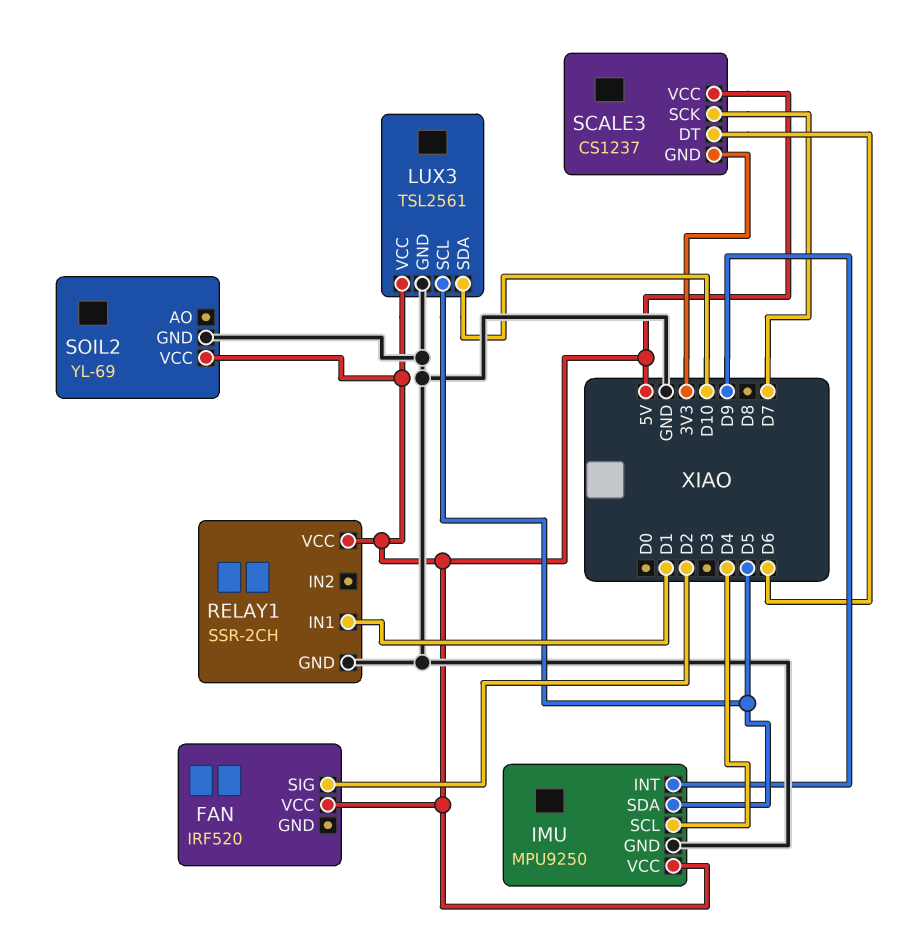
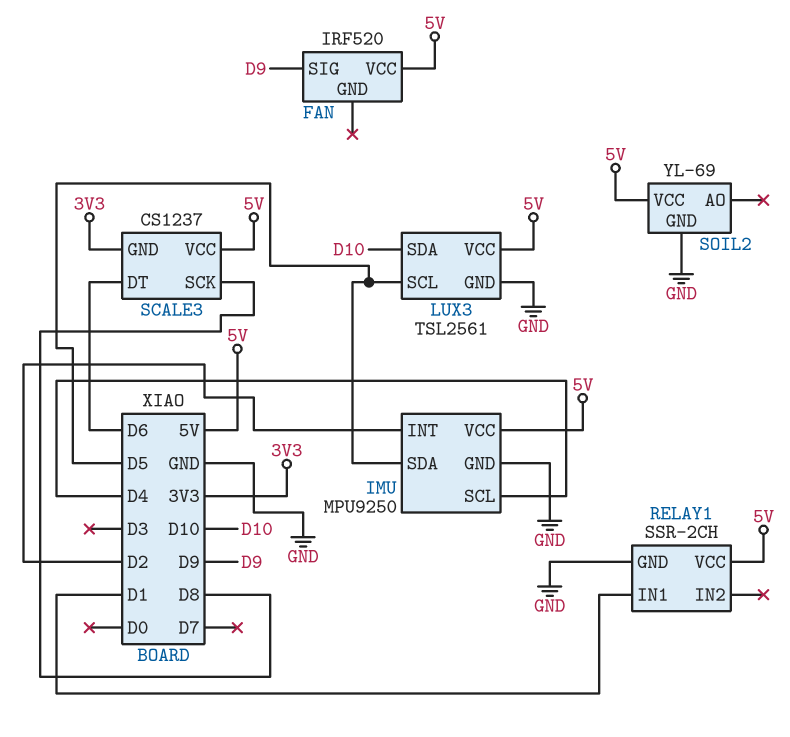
FAN pin SIG: D2 -> D9
IMU pin INT: D9 -> D2
SCALE3 pin SCK: D7 -> D8

